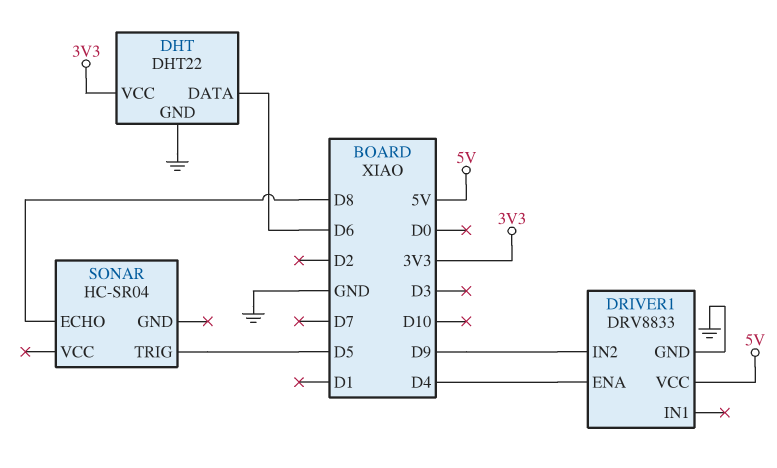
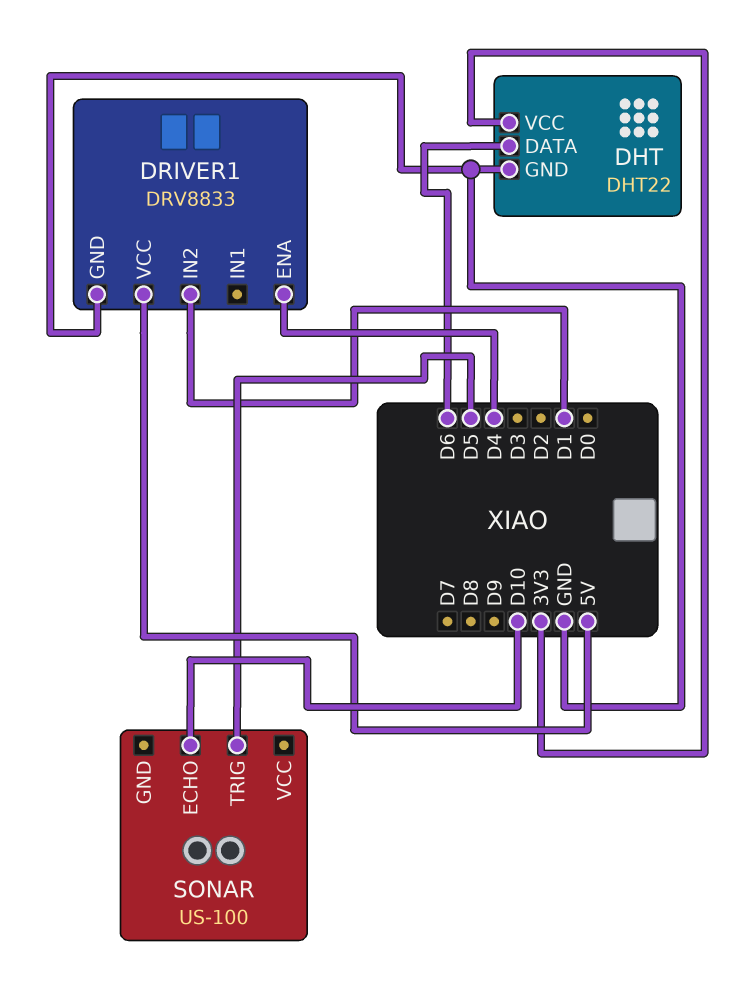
DRIVER1 pin IN2: D9 -> D1
SONAR: HC-SR04 -> US-100
SONAR pin ECHO: D8 -> D10

